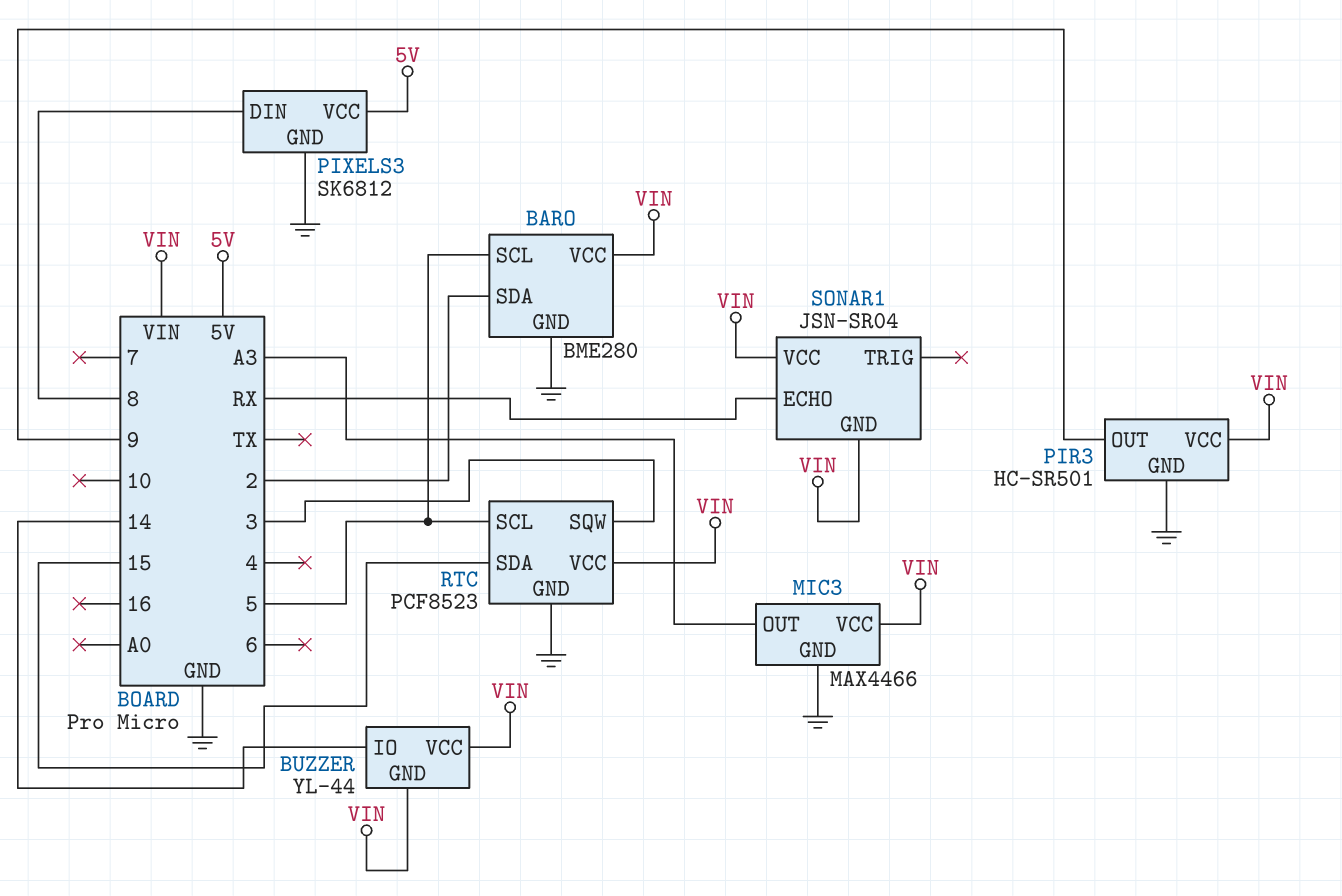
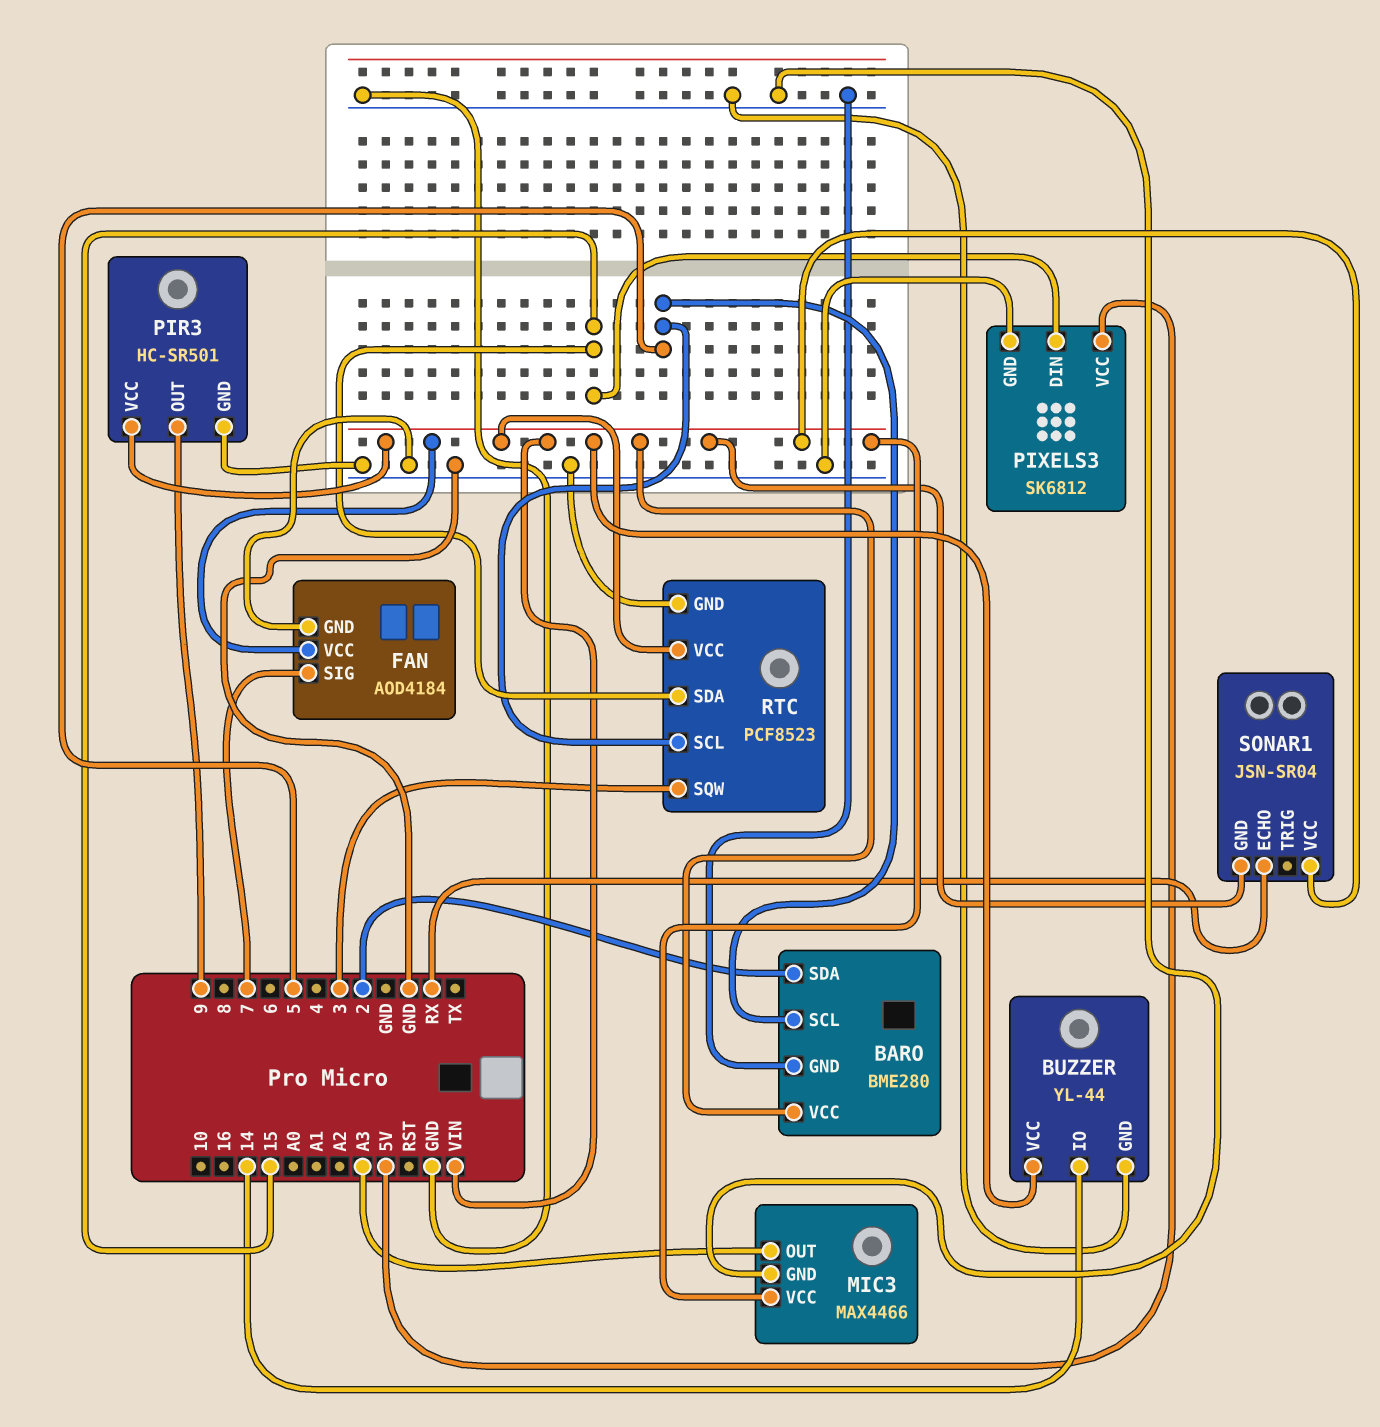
BUZZER pin GND: VIN -> GND
FAN: none -> AOD4184
FAN pin GND: none -> GND
FAN pin SIG: none -> 7
FAN pin VCC: none -> VIN
PIXELS3 pin DIN: 8 -> 15

